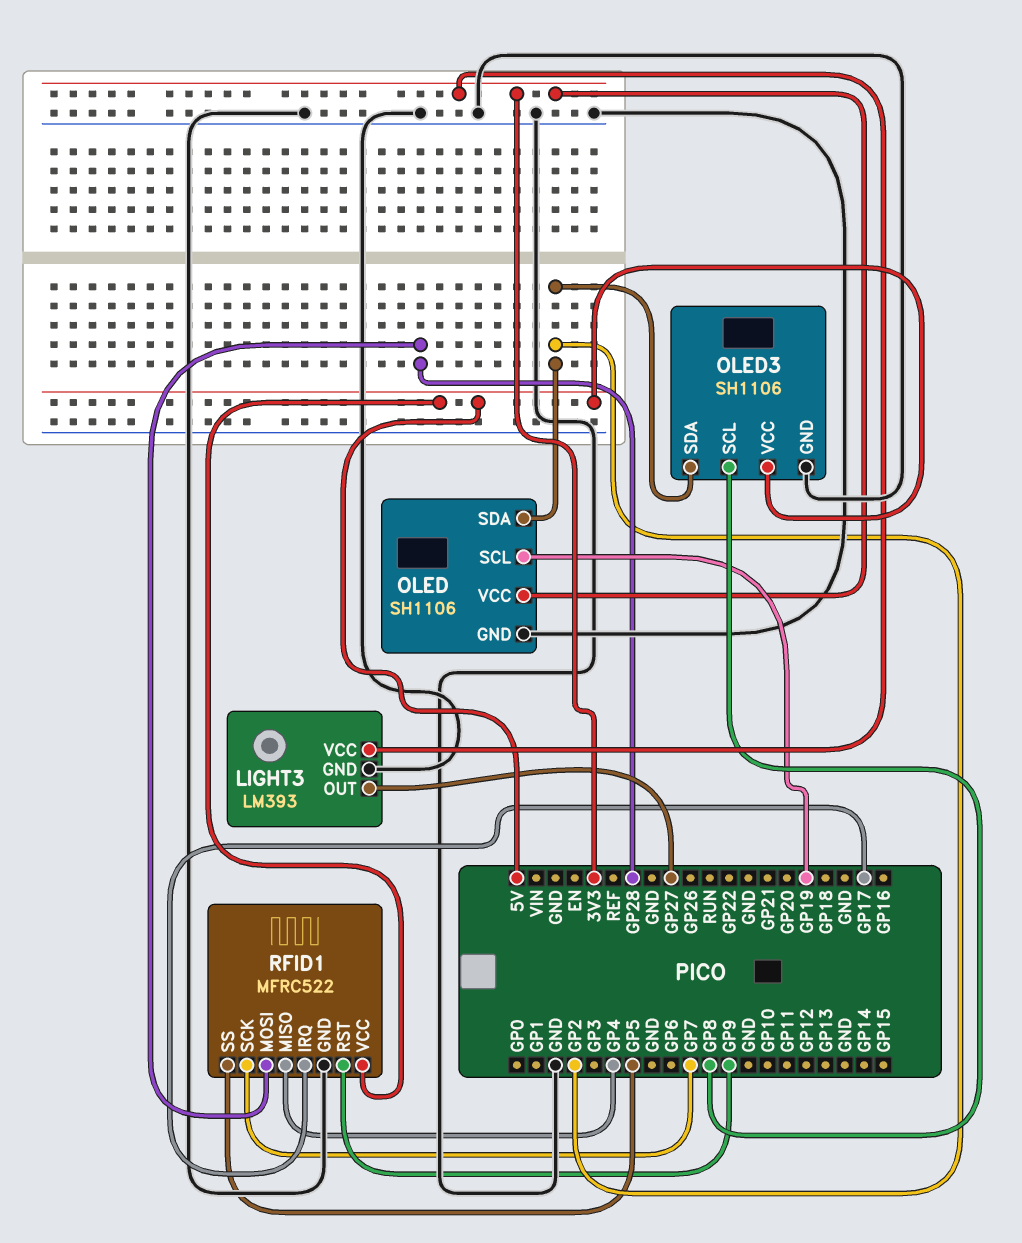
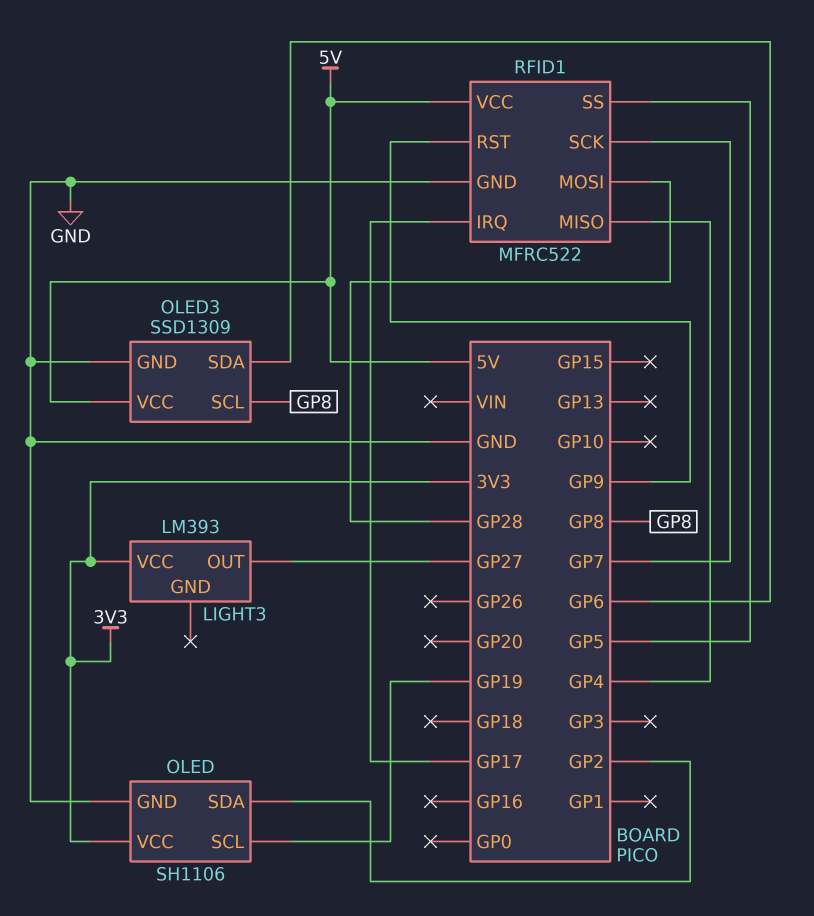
LIGHT3 pin GND: GND -> none
OLED3: SH1106 -> SSD1309
OLED3 pin SDA: GP2 -> GP6

